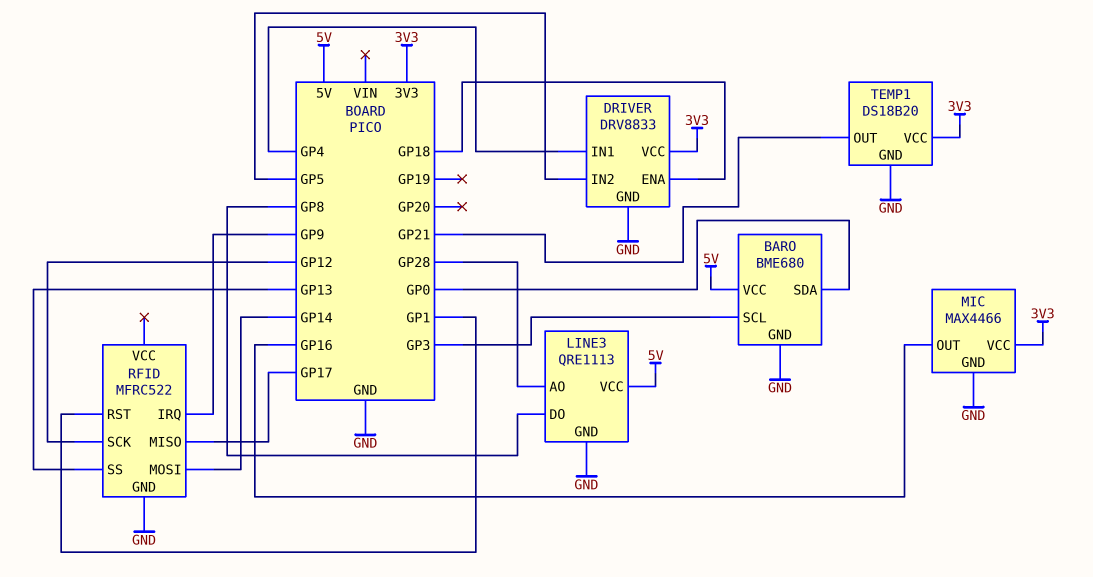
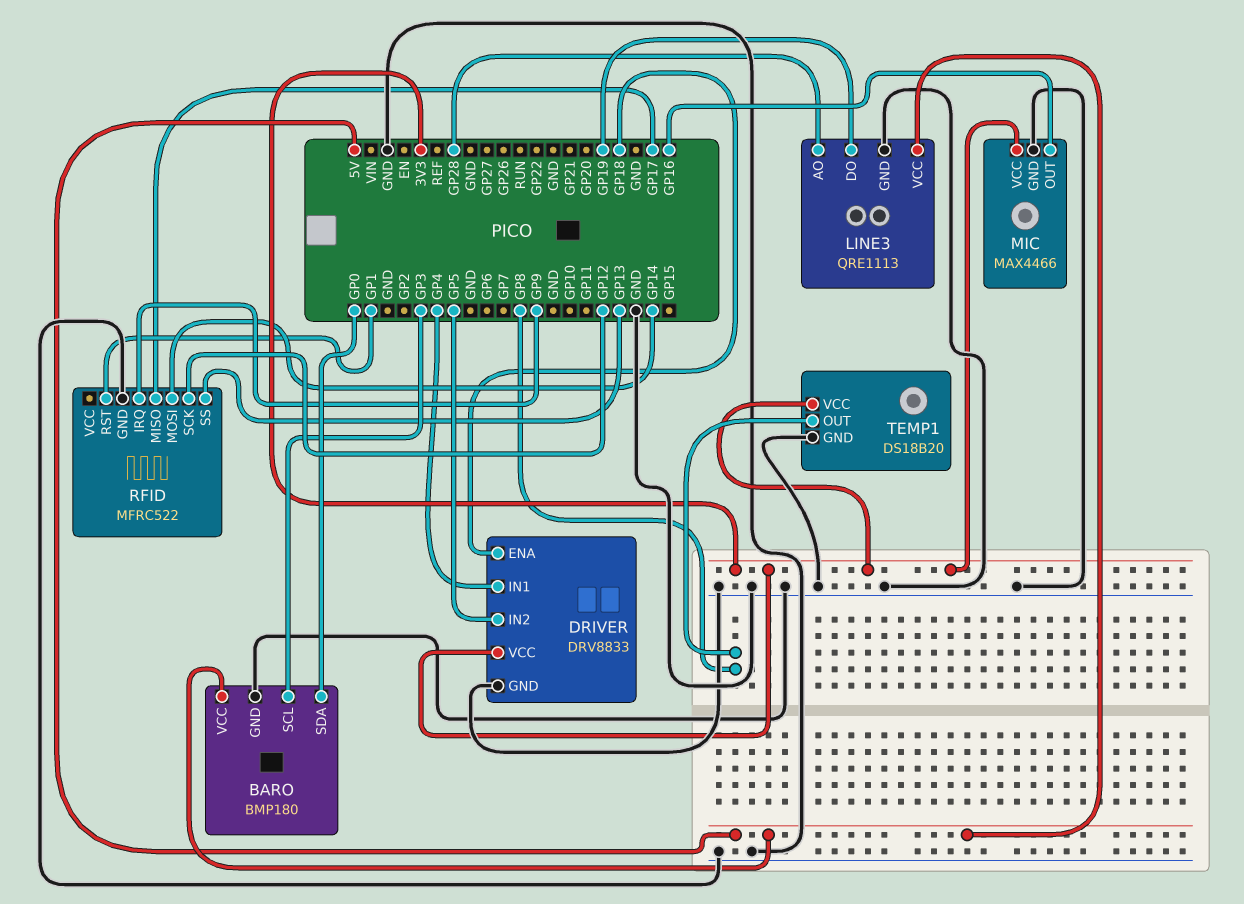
BARO: BME680 -> BMP180
LINE3 pin DO: GP8 -> GP19
TEMP1 pin OUT: GP21 -> GP8

